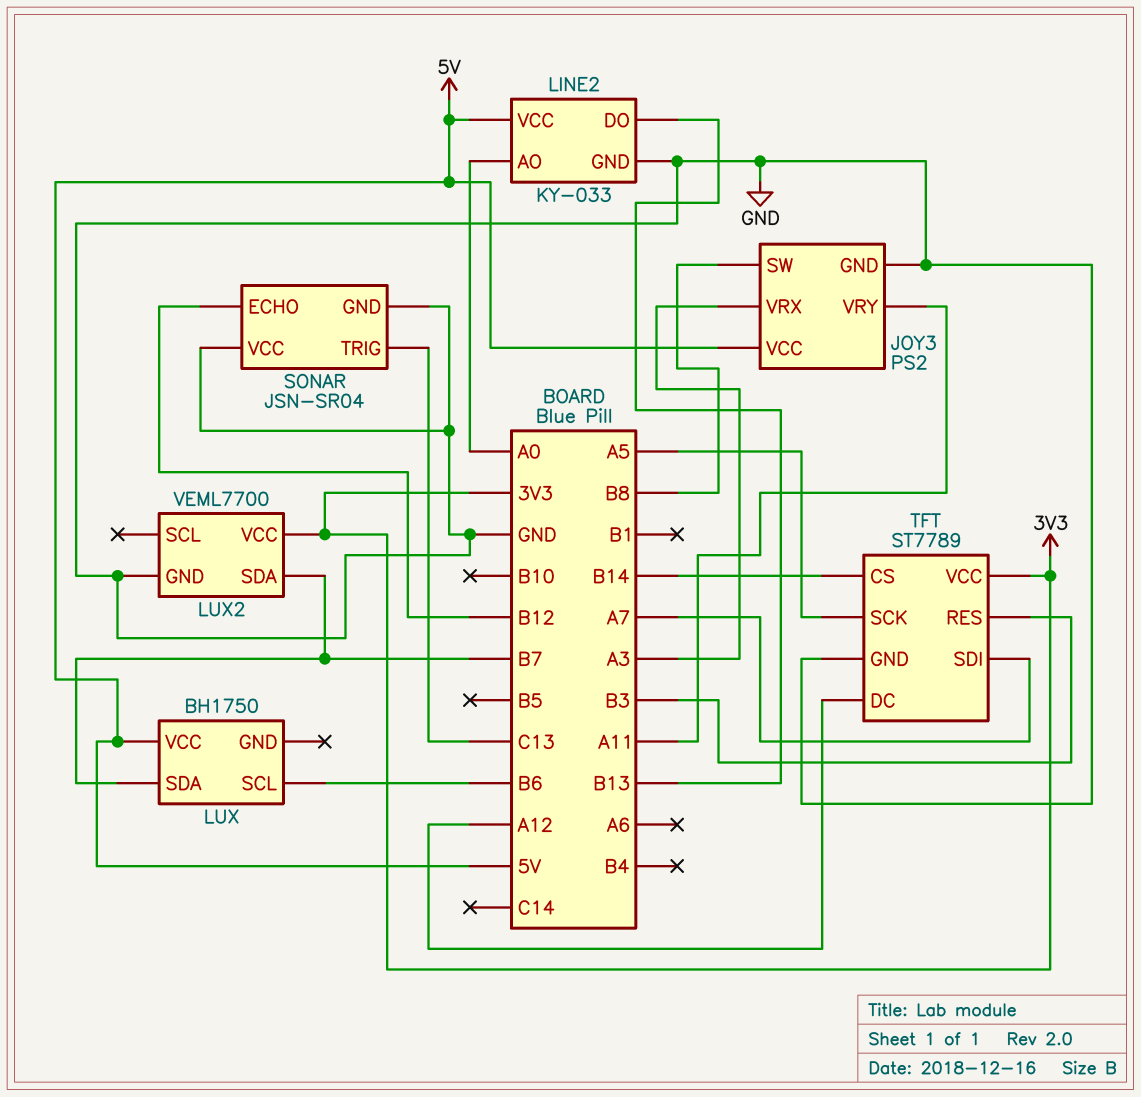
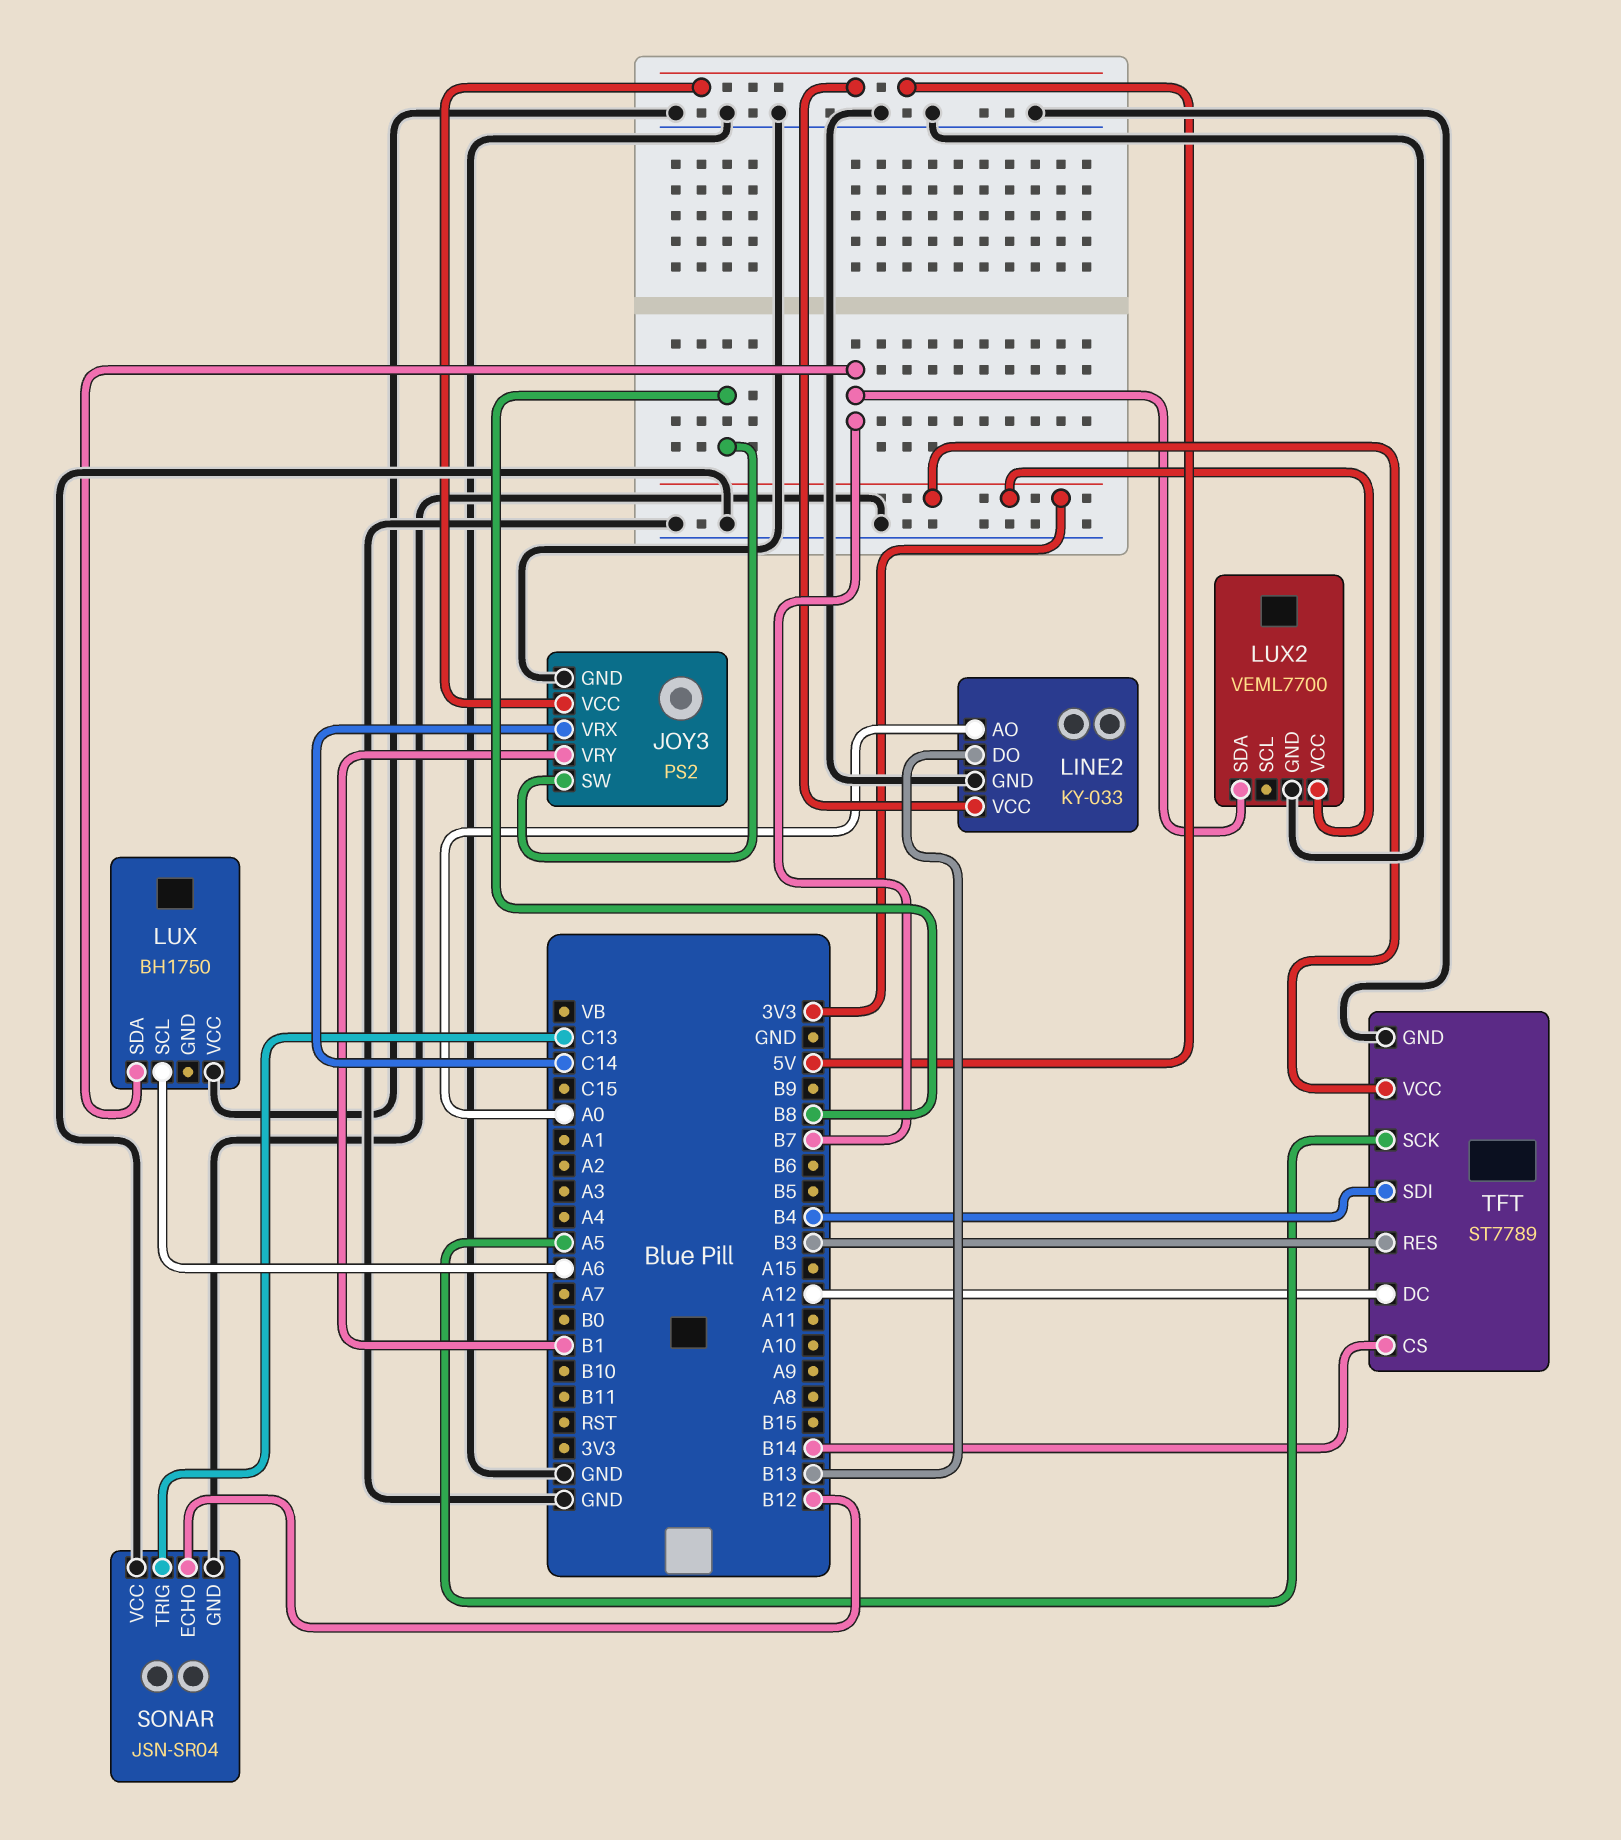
JOY3 pin VRX: A3 -> C14
JOY3 pin VRY: A11 -> B1
LUX pin SCL: B6 -> A6
LUX pin VCC: 5V -> GND
TFT pin SDI: A7 -> B4

